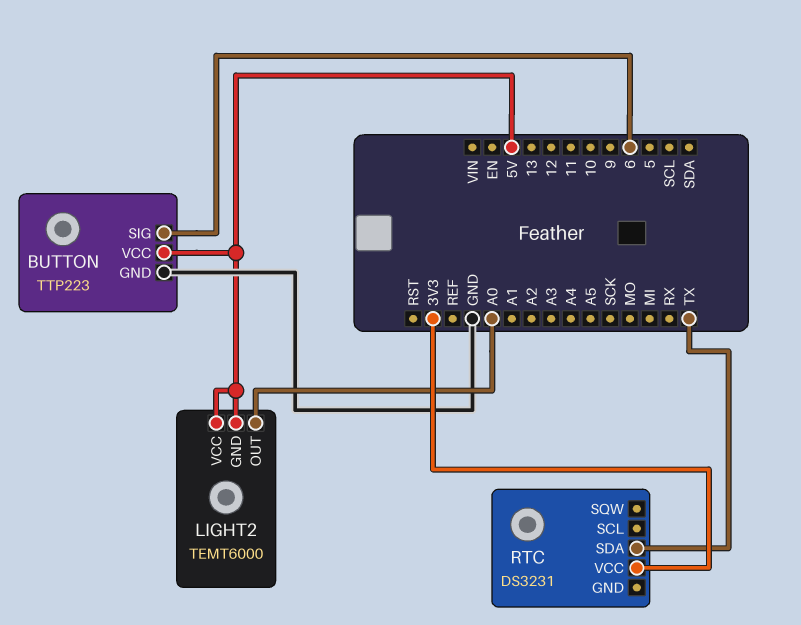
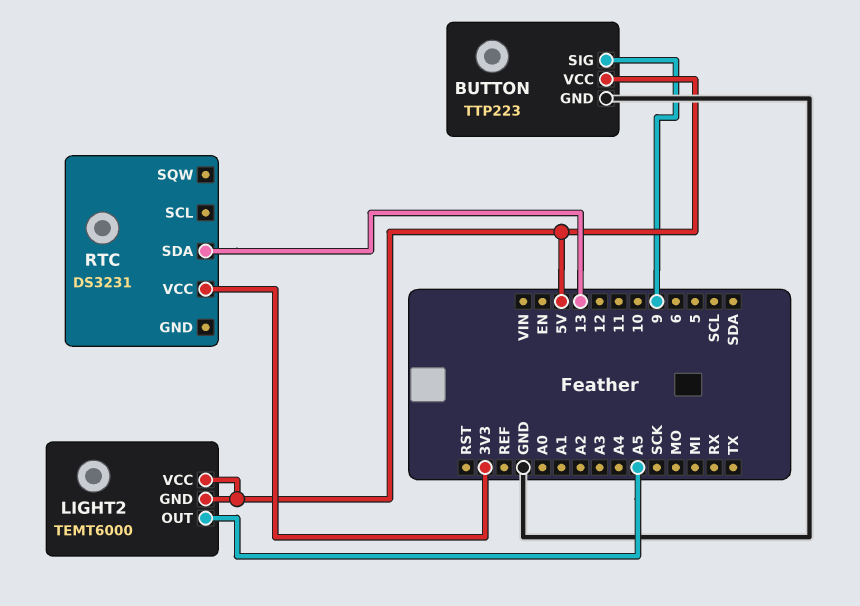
BUTTON pin SIG: 6 -> 9
LIGHT2 pin OUT: A0 -> A5
RTC pin SDA: TX -> 13

